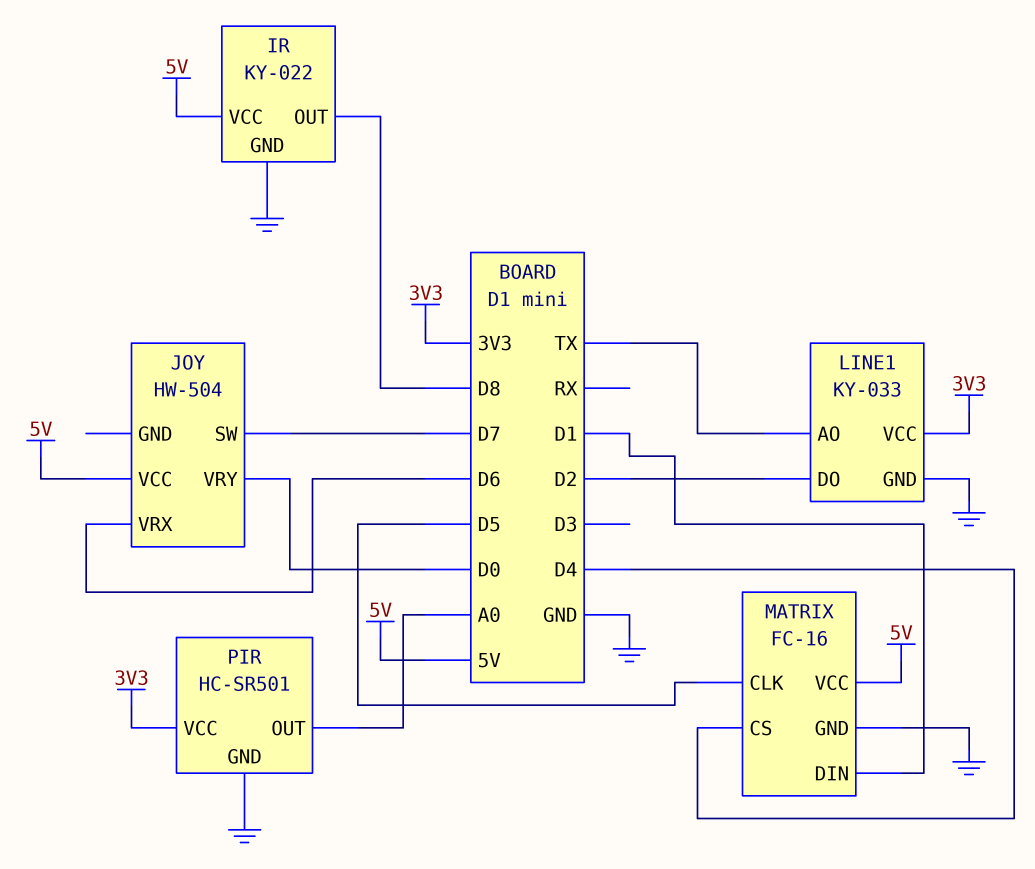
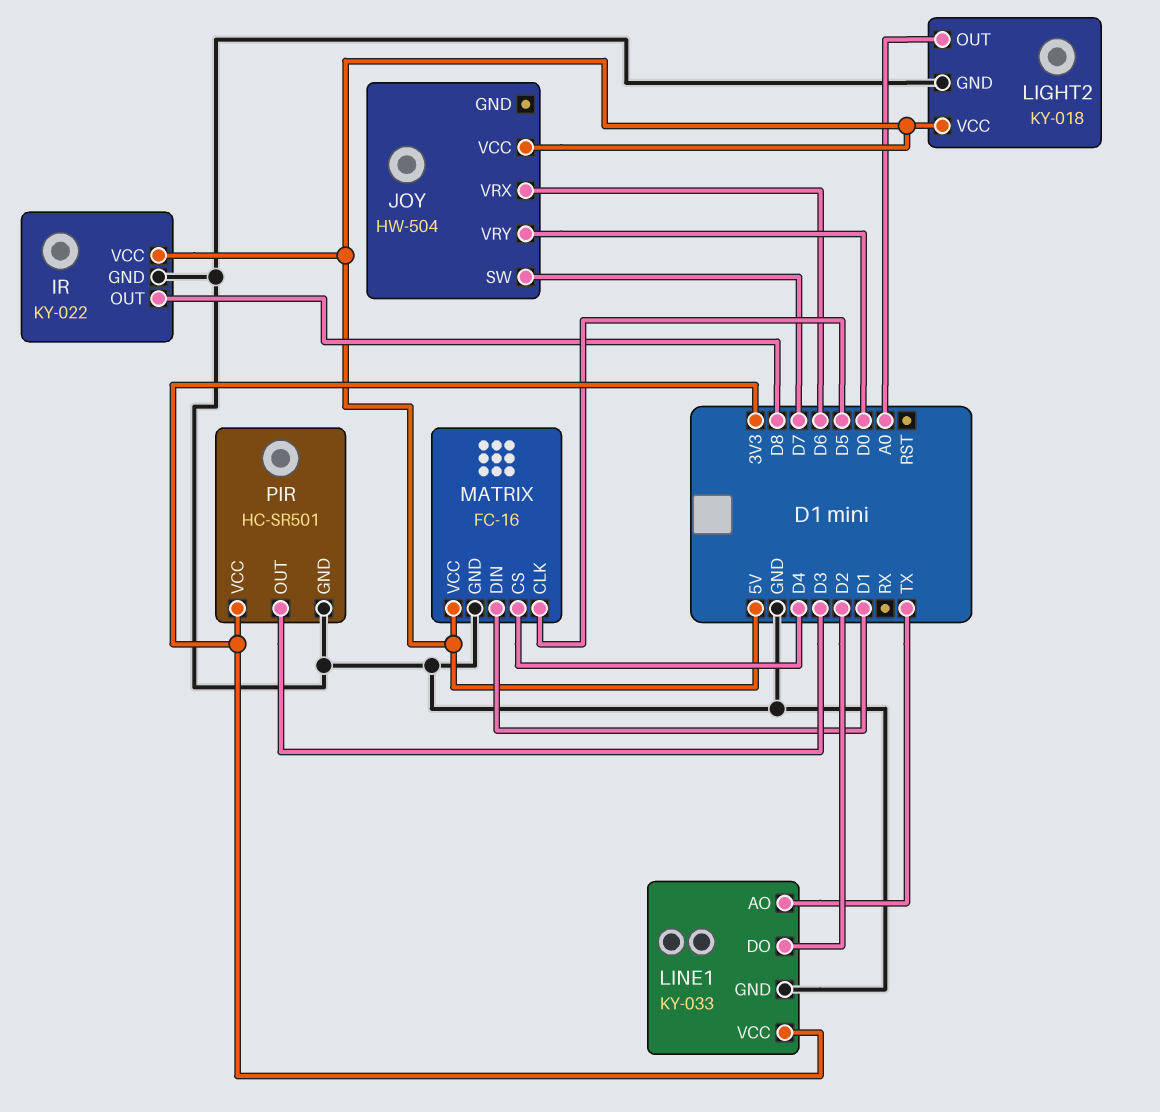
LIGHT2: none -> KY-018
LIGHT2 pin GND: none -> GND
LIGHT2 pin OUT: none -> A0
LIGHT2 pin VCC: none -> 5V
PIR pin OUT: A0 -> D3

